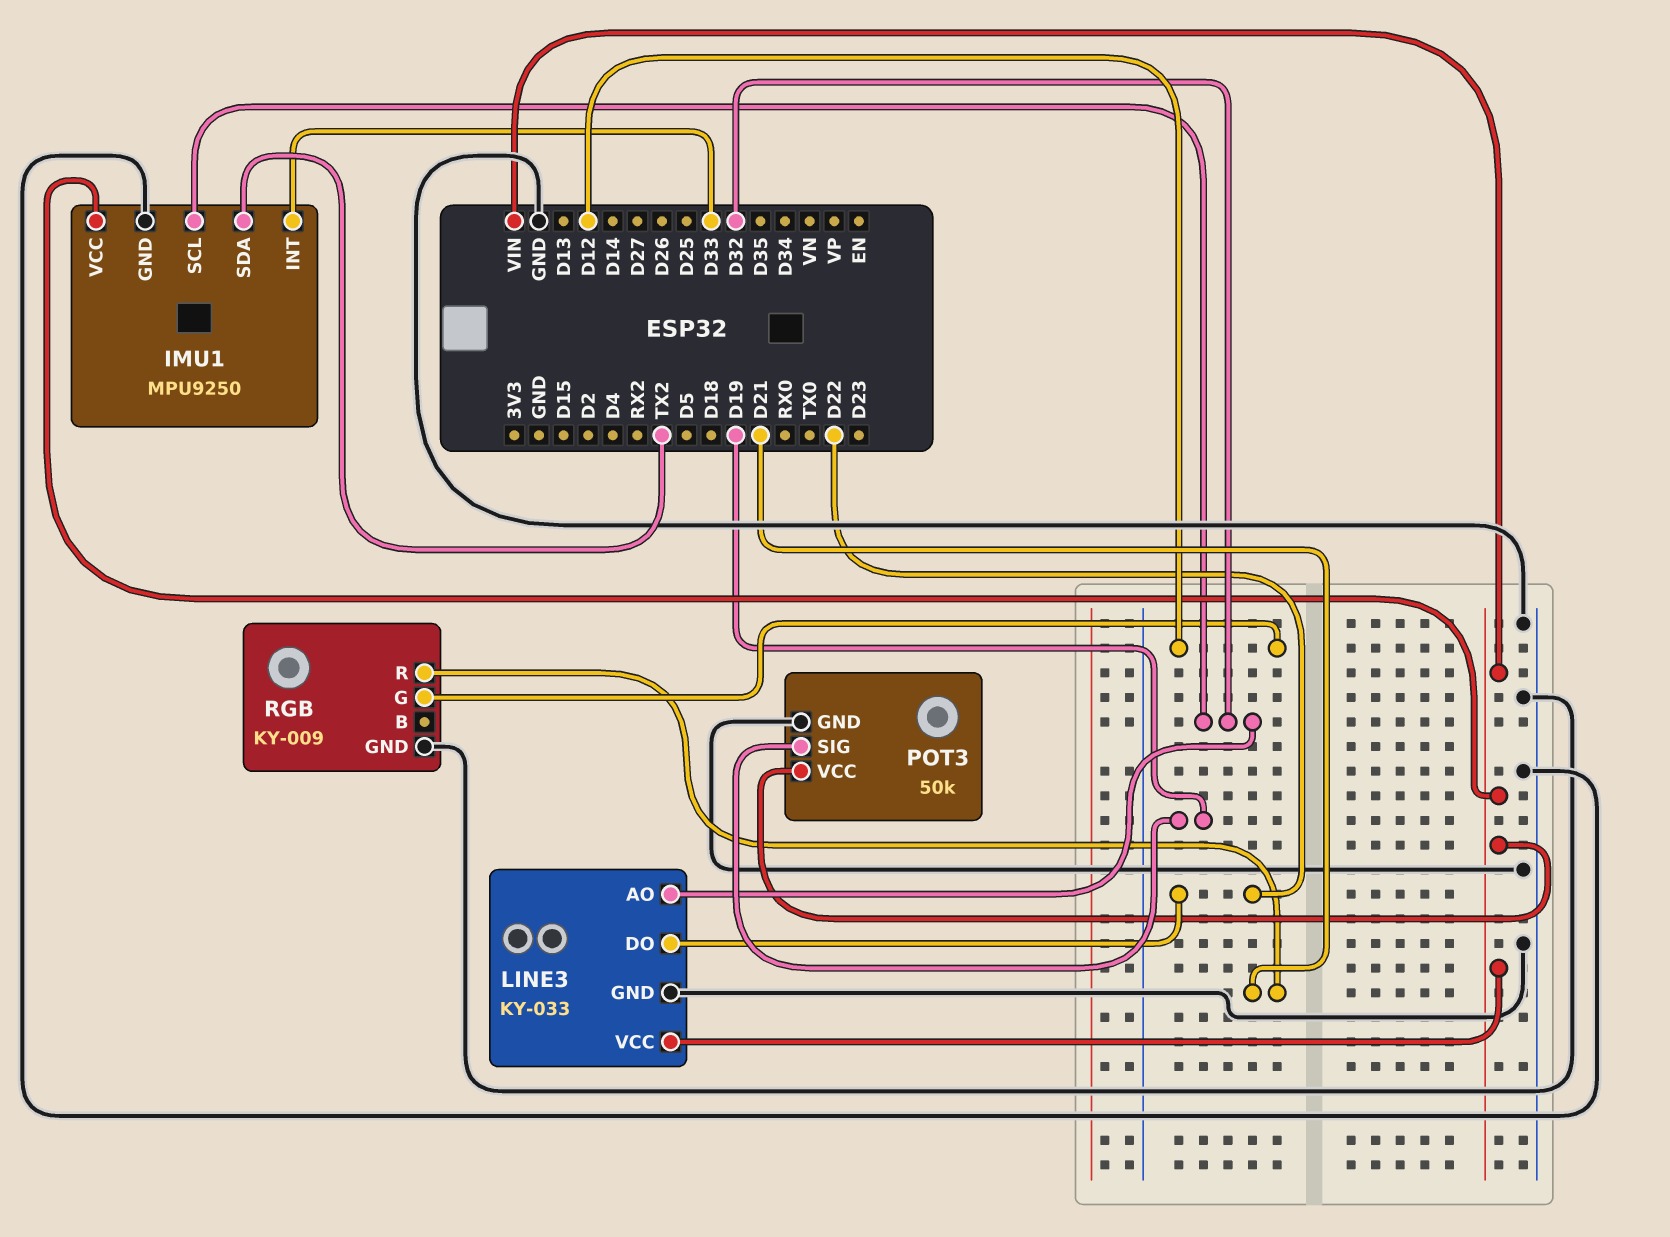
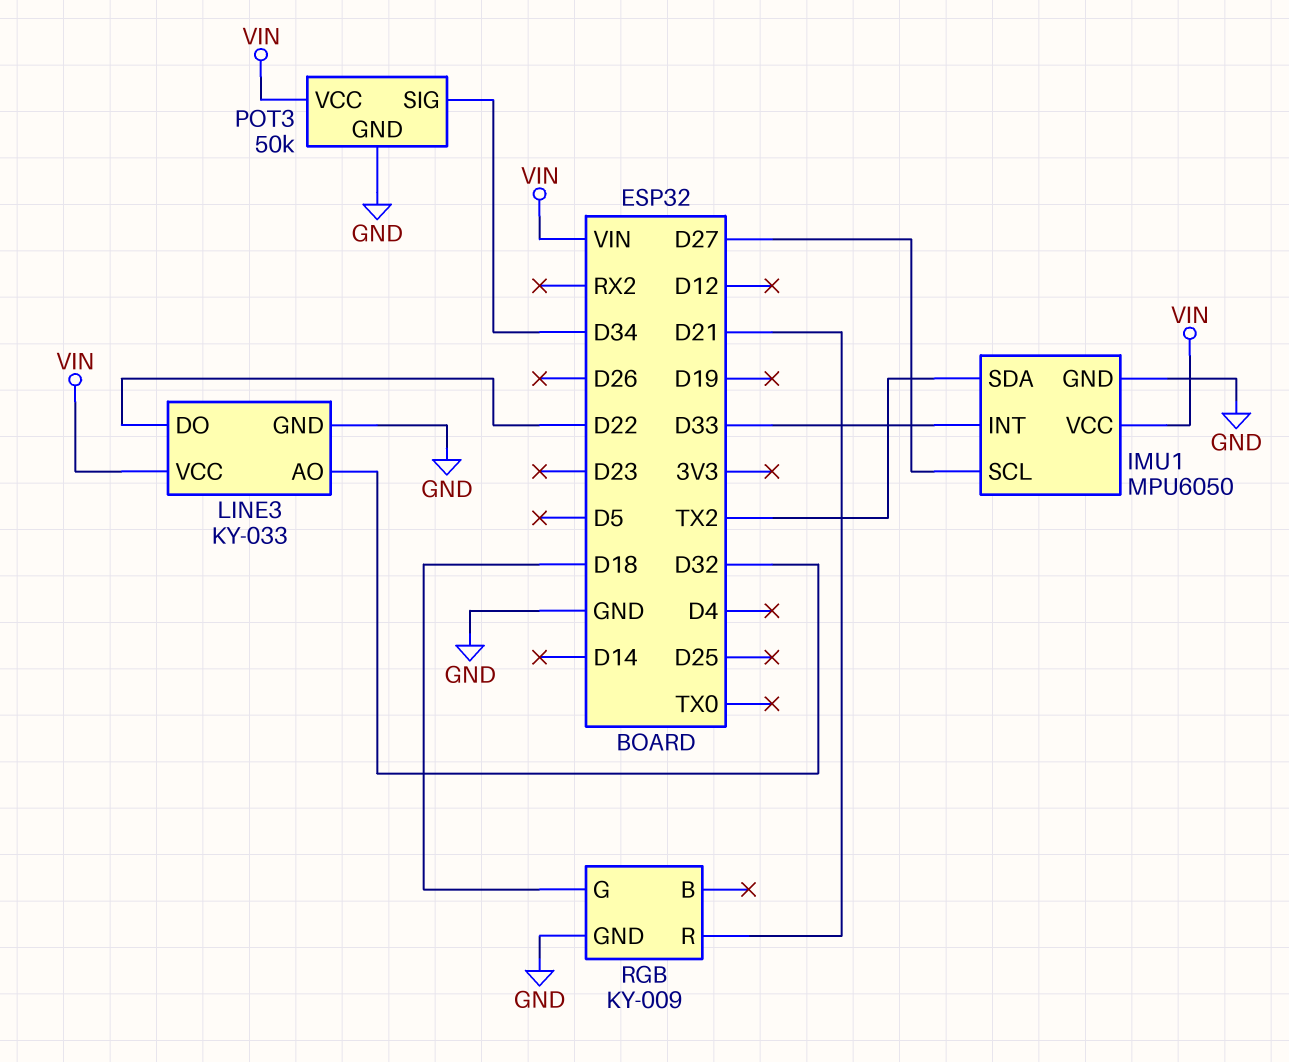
IMU1: MPU9250 -> MPU6050
IMU1 pin SCL: D32 -> D27
POT3 pin SIG: D19 -> D34
RGB pin G: D12 -> D18

